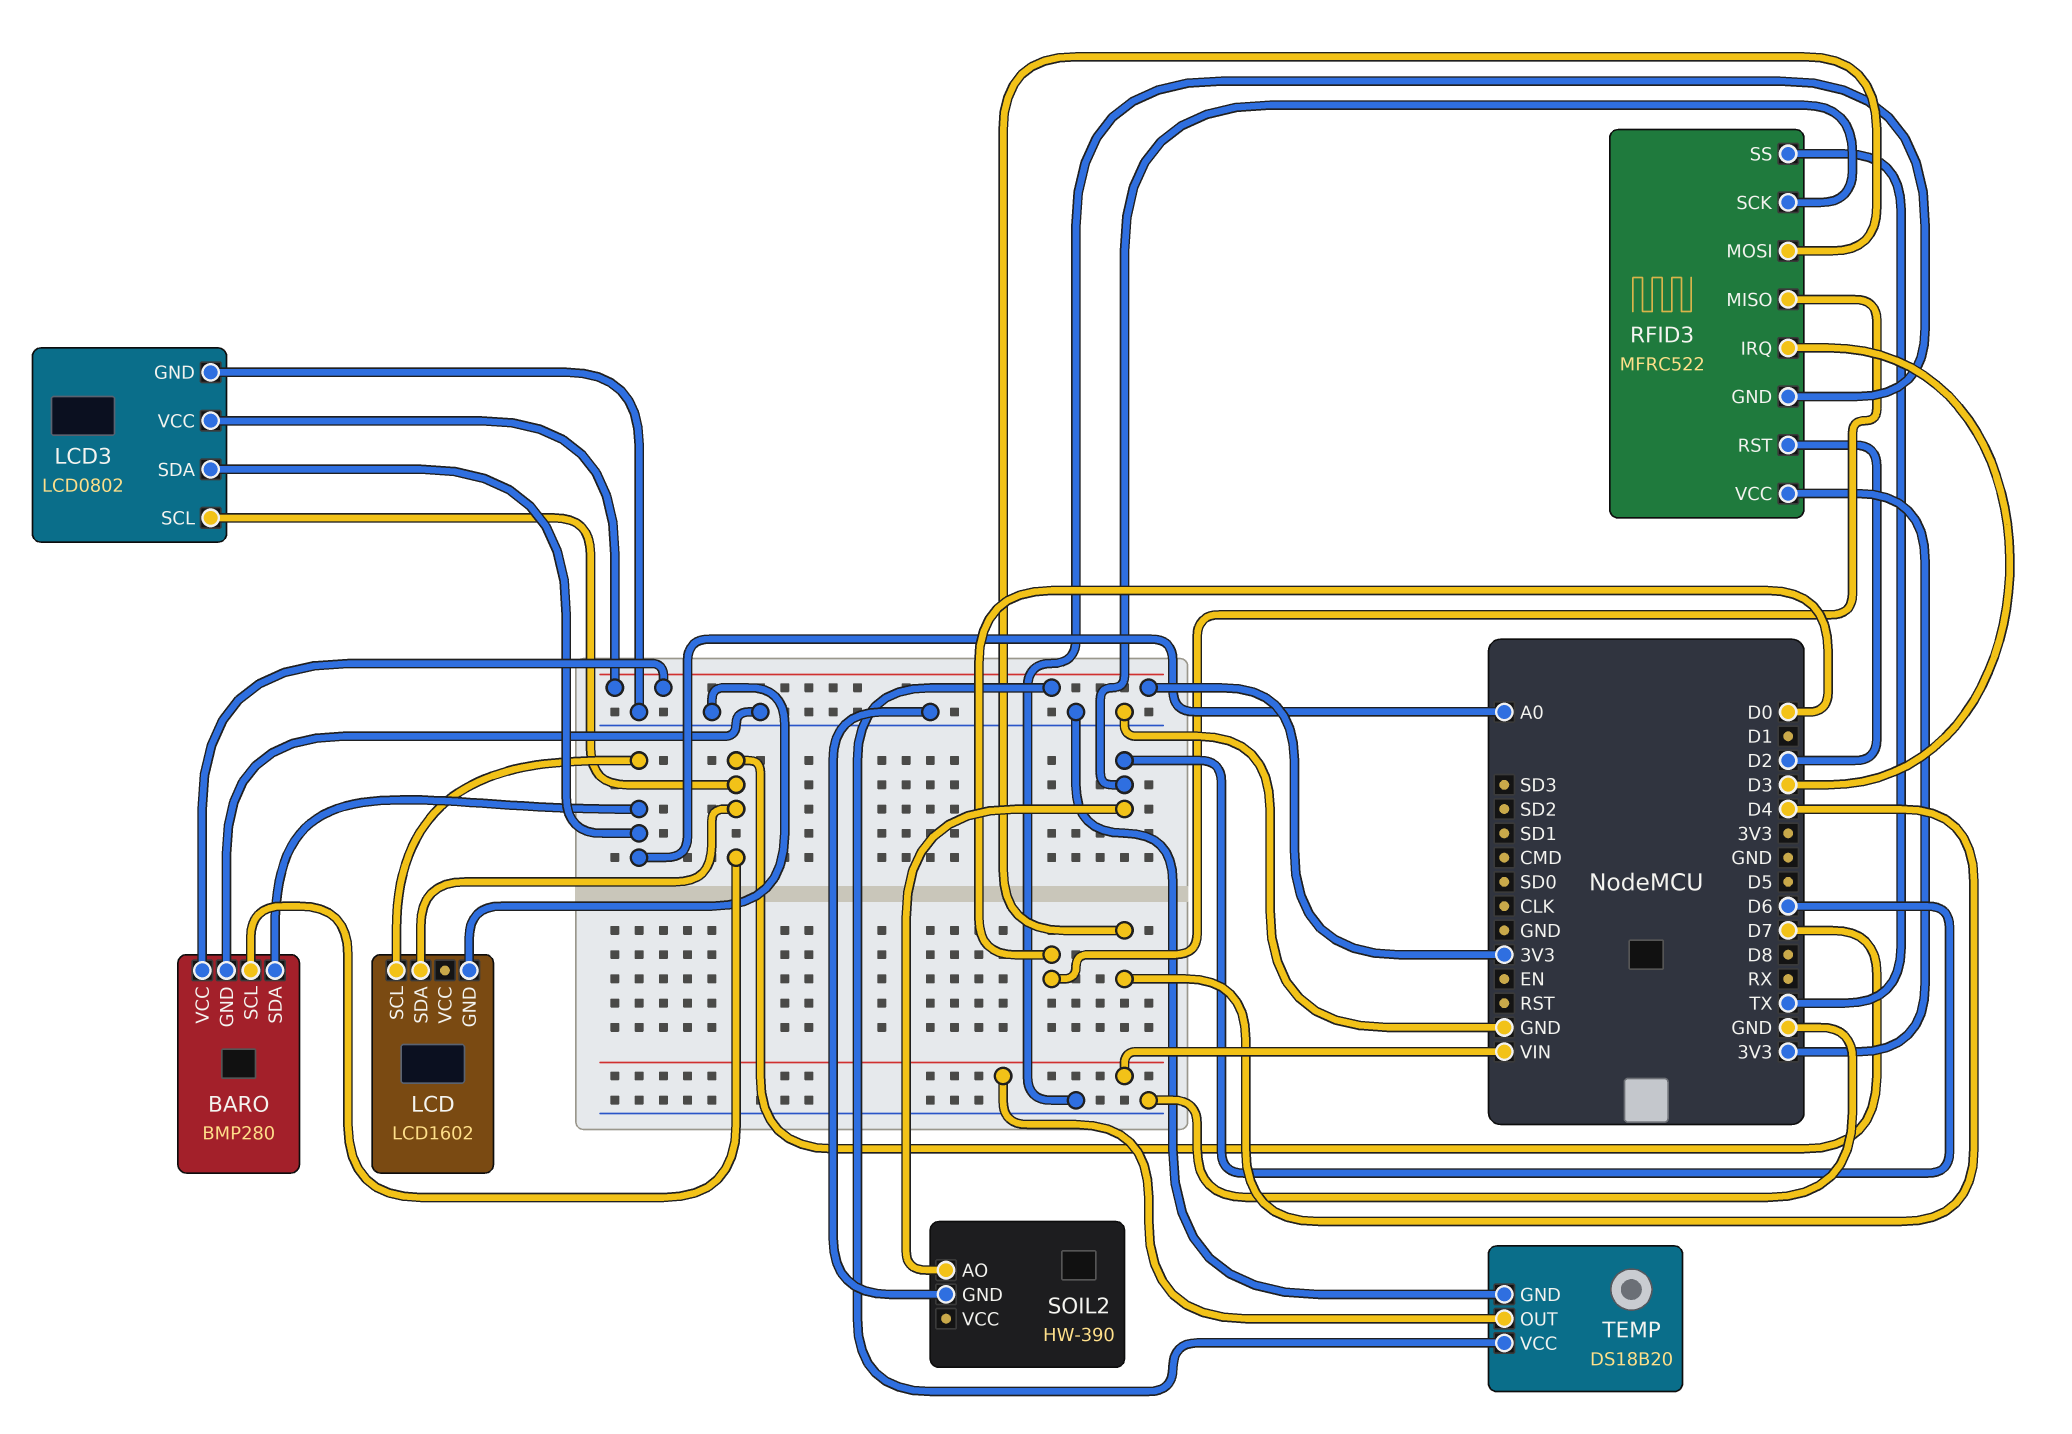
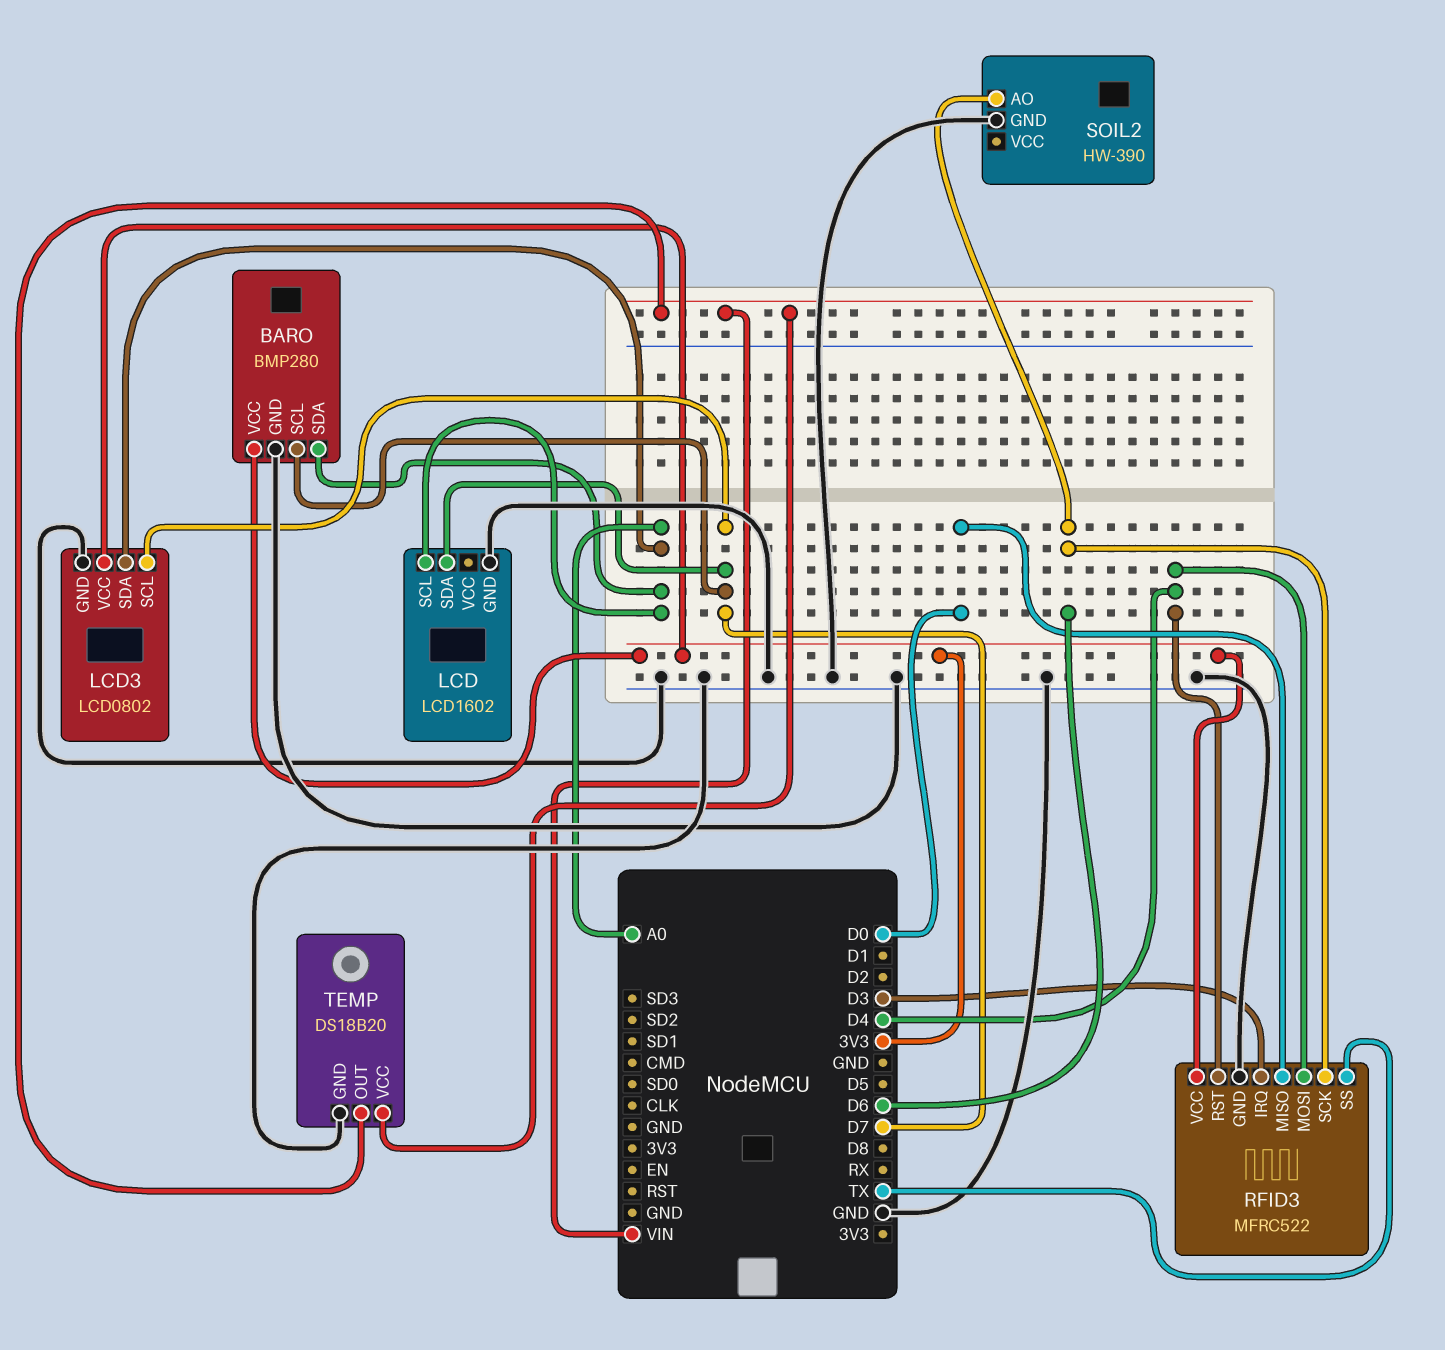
RFID3 pin RST: D2 -> D4
TEMP pin VCC: 3V3 -> VIN

